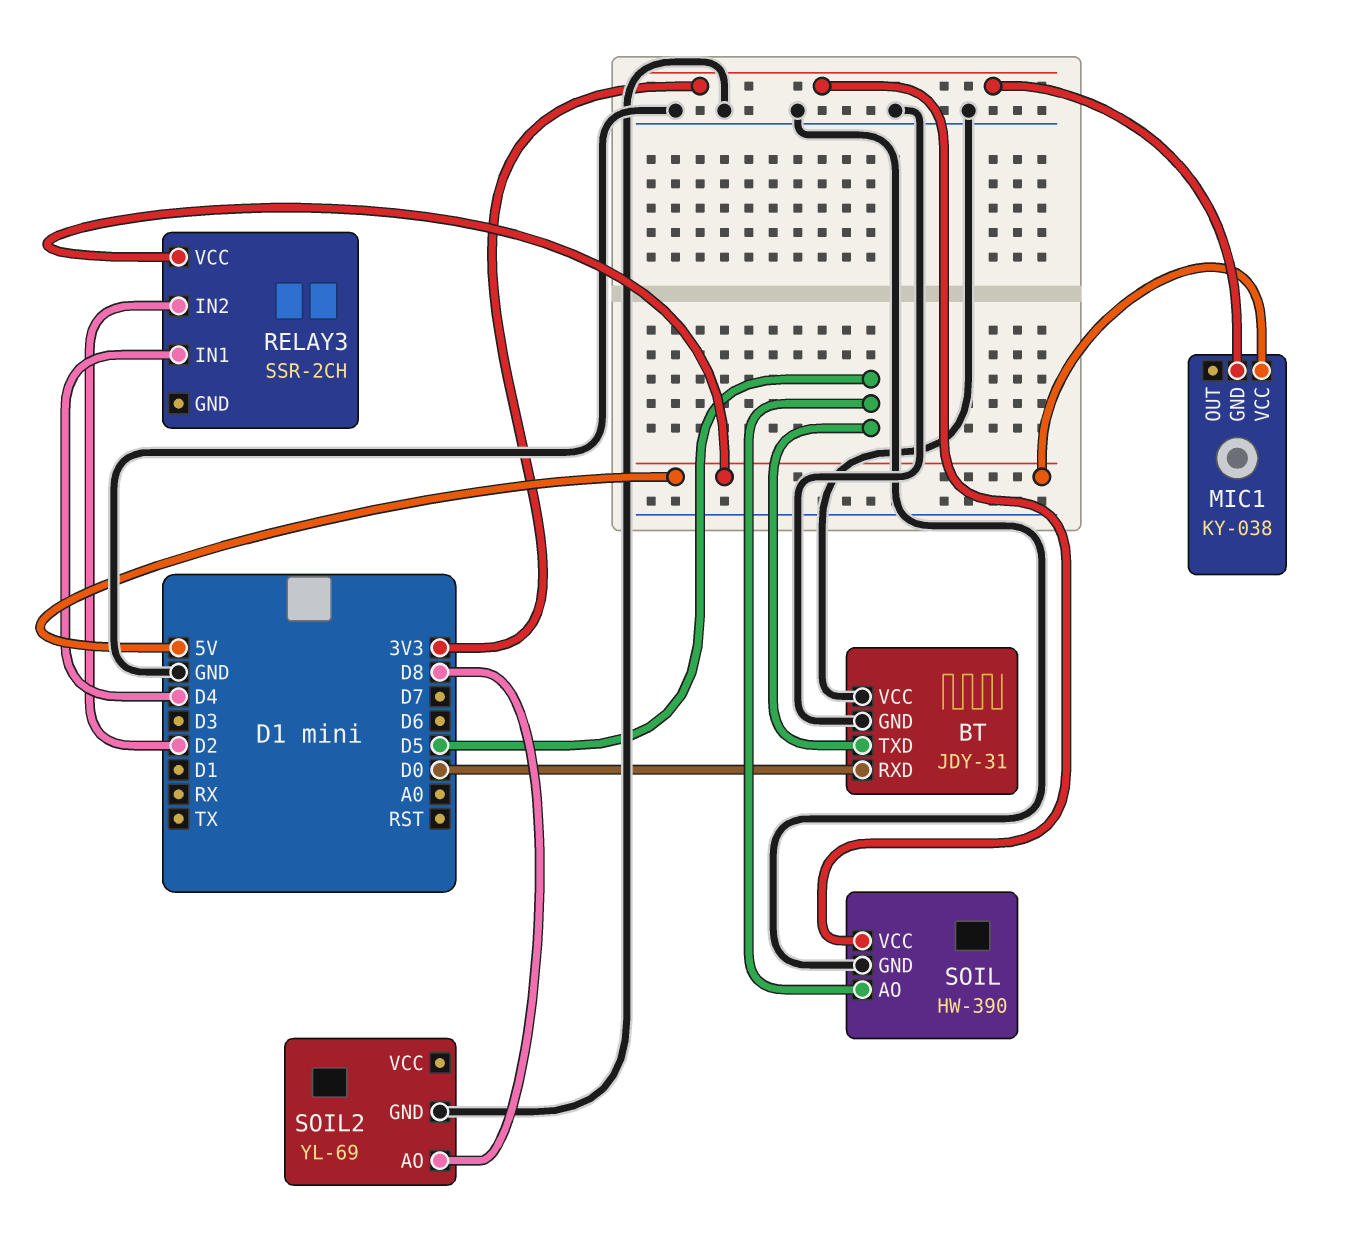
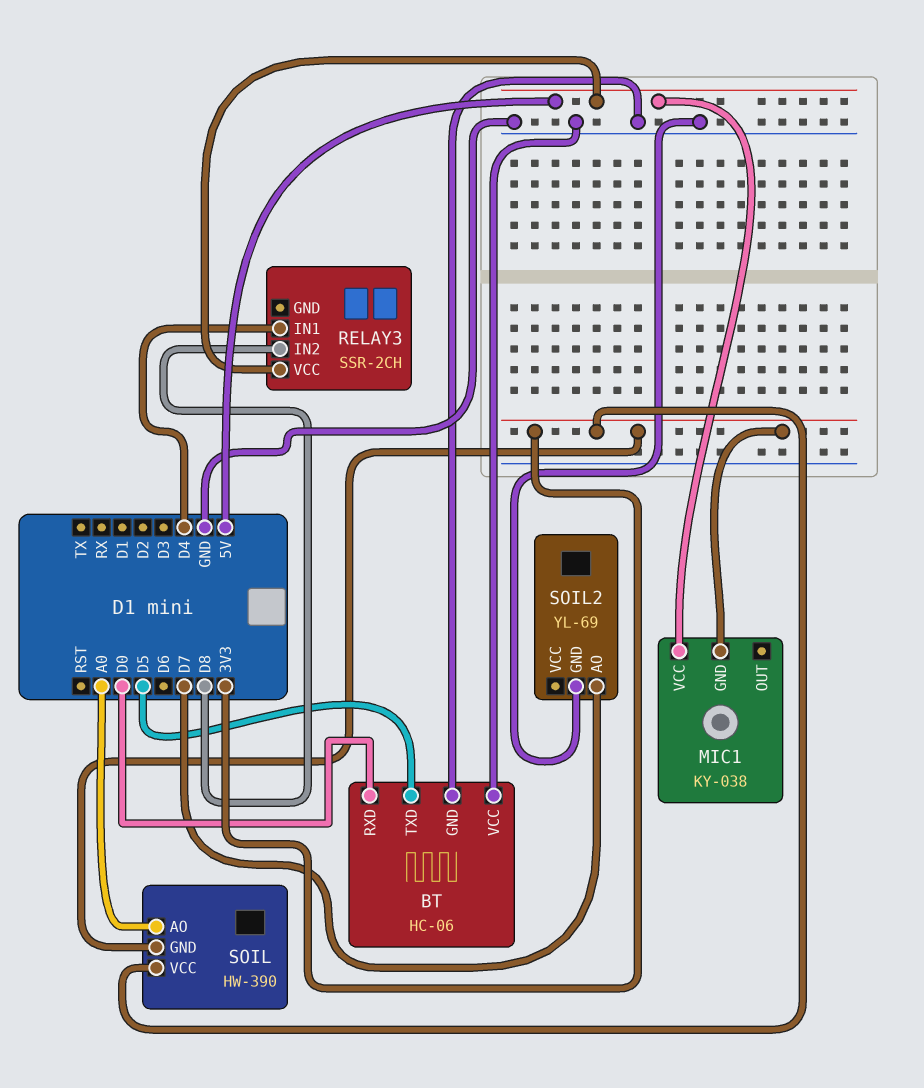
BT: JDY-31 -> HC-06
RELAY3 pin IN2: D2 -> D8
SOIL pin AO: D5 -> A0
SOIL pin GND: GND -> 3V3
SOIL2 pin AO: D8 -> D7

